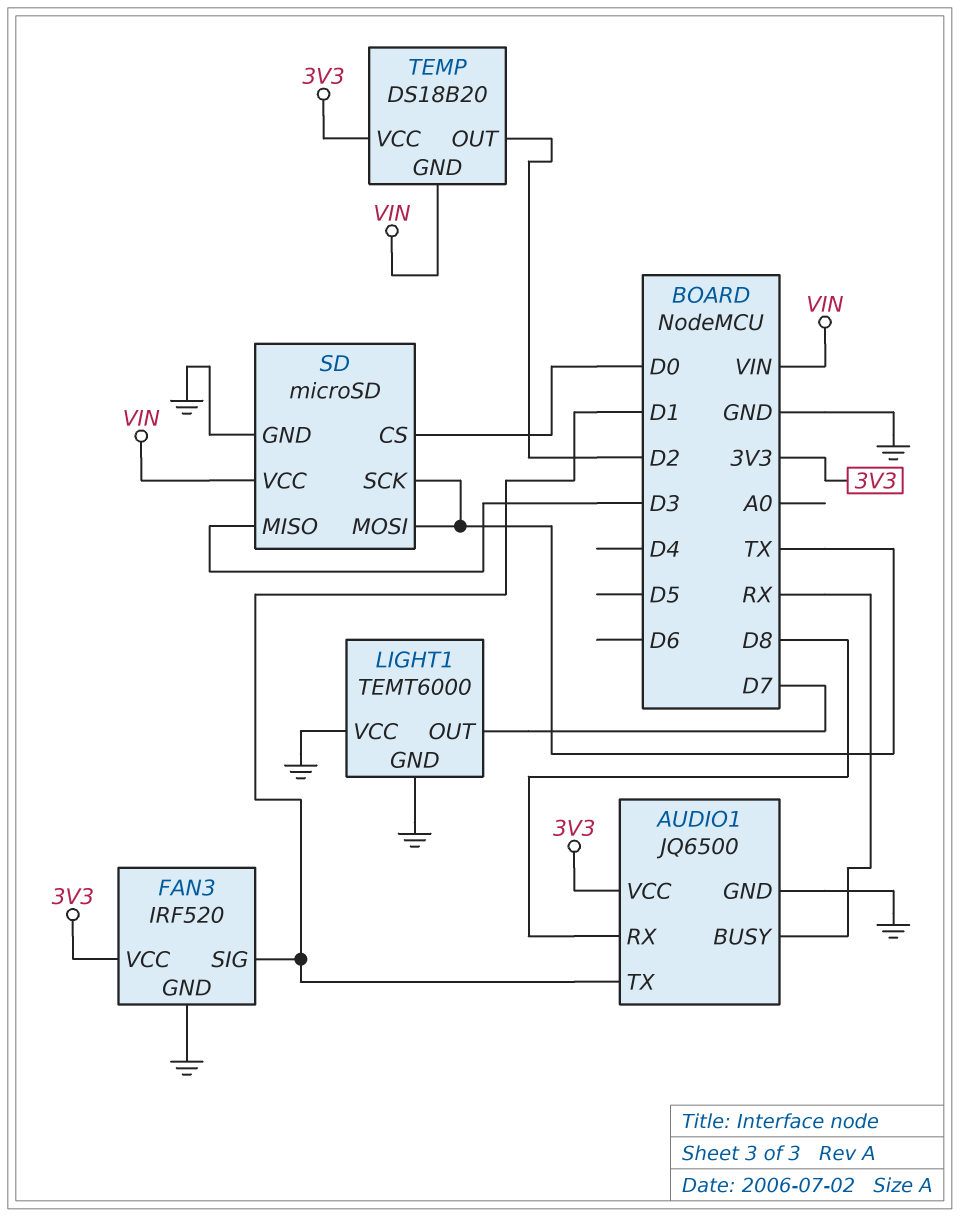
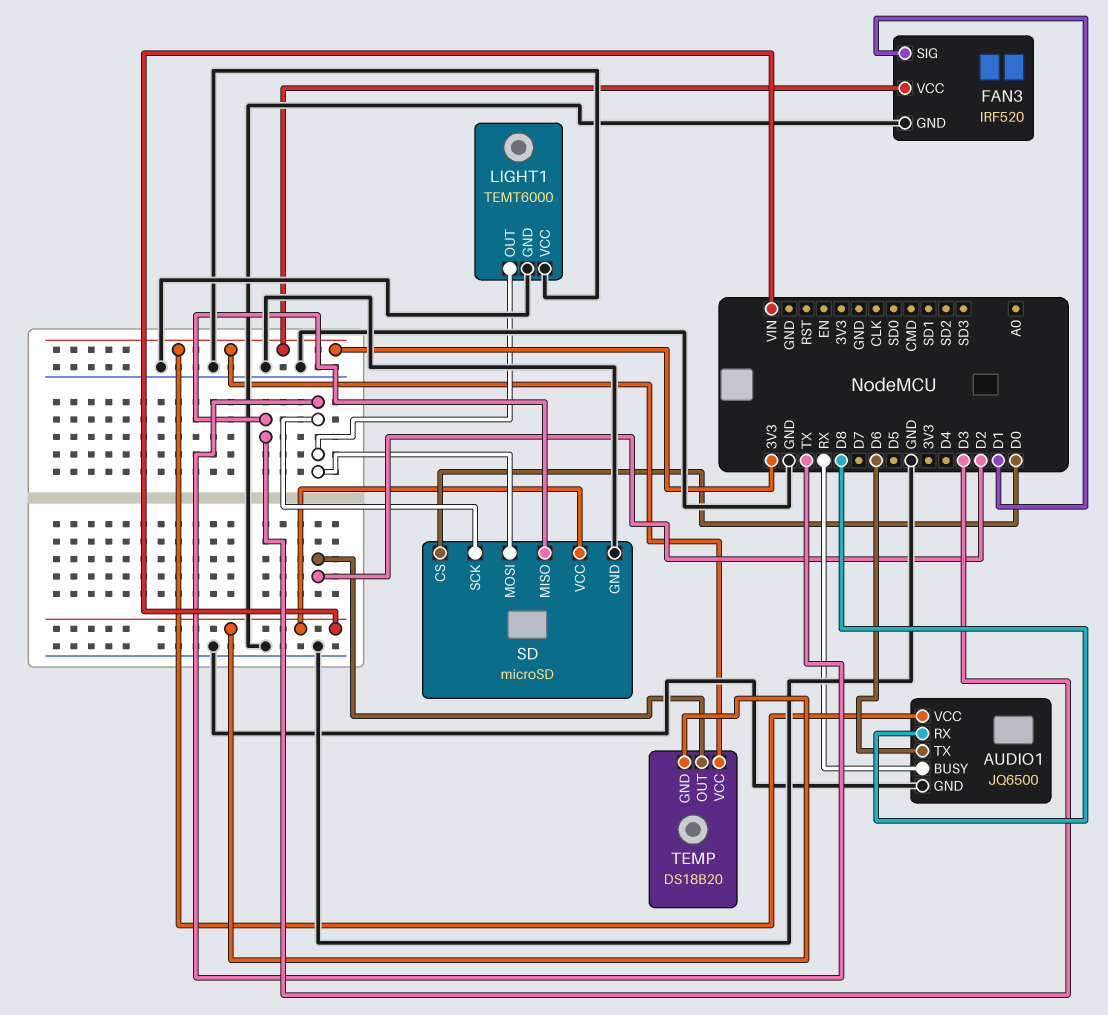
AUDIO1 pin TX: D1 -> D6
LIGHT1 pin OUT: D7 -> TX

